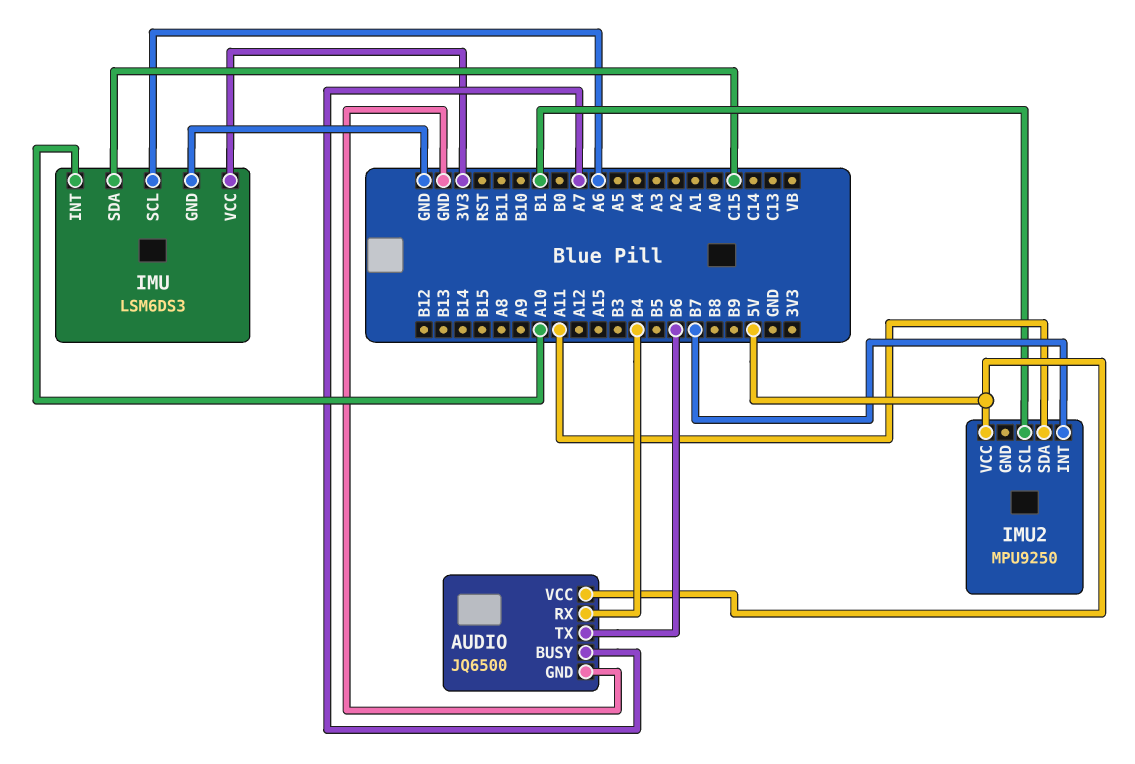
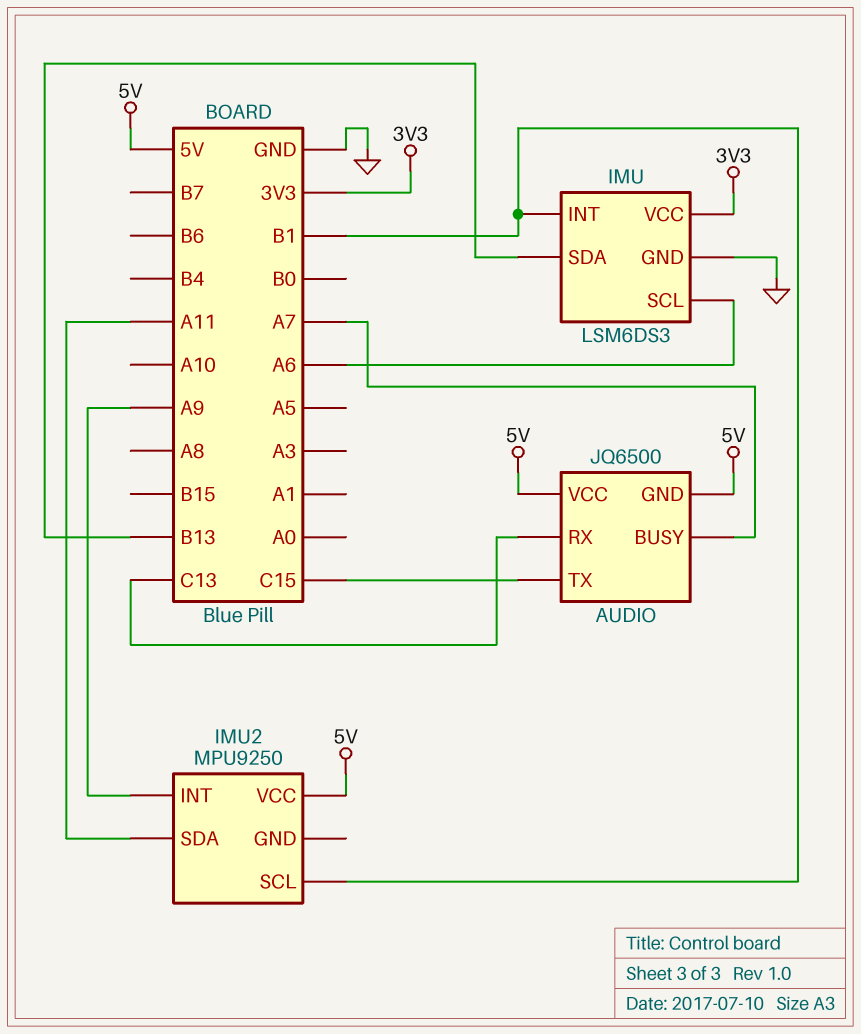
AUDIO pin GND: GND -> 5V
AUDIO pin RX: B4 -> C13
AUDIO pin TX: B6 -> C15
IMU pin INT: A10 -> B1
IMU pin SDA: C15 -> B13
IMU2 pin INT: B7 -> A9

